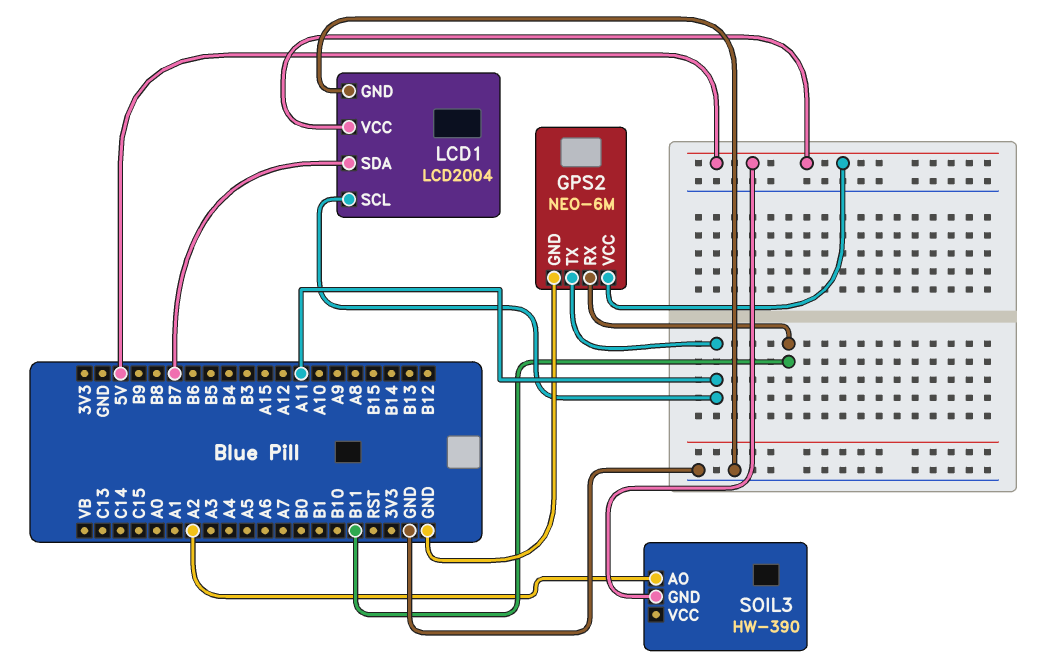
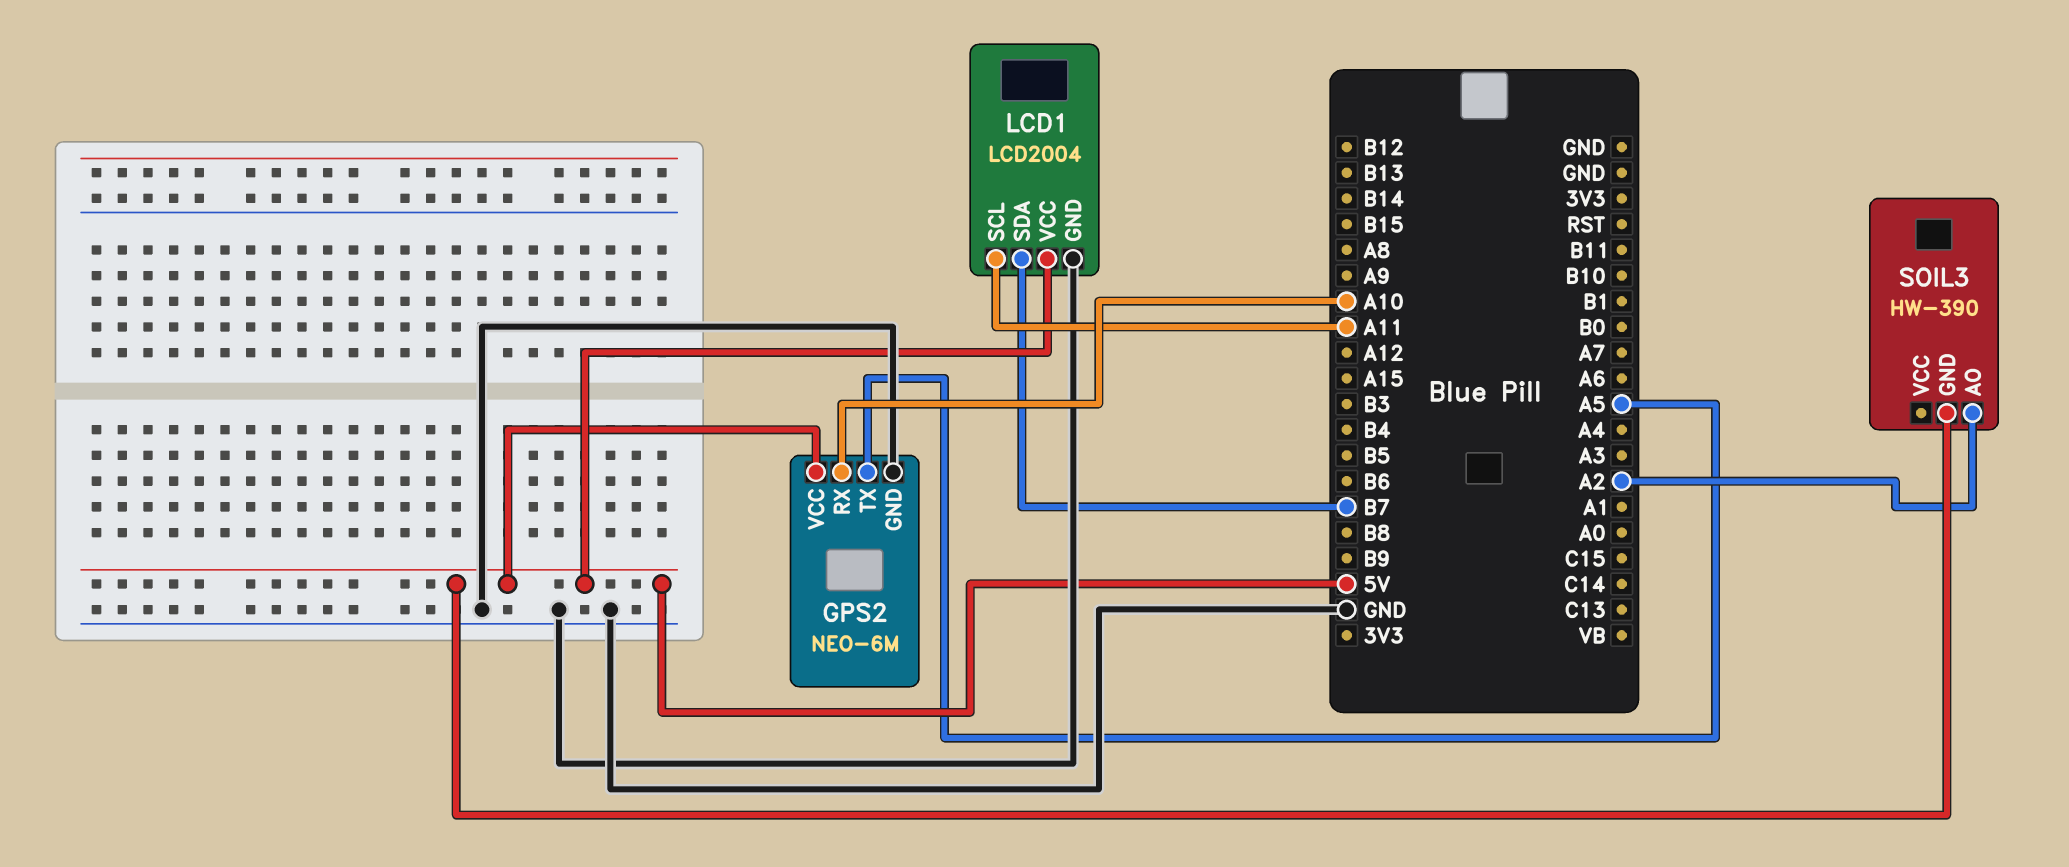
GPS2 pin RX: B11 -> A10
GPS2 pin TX: A11 -> A5

